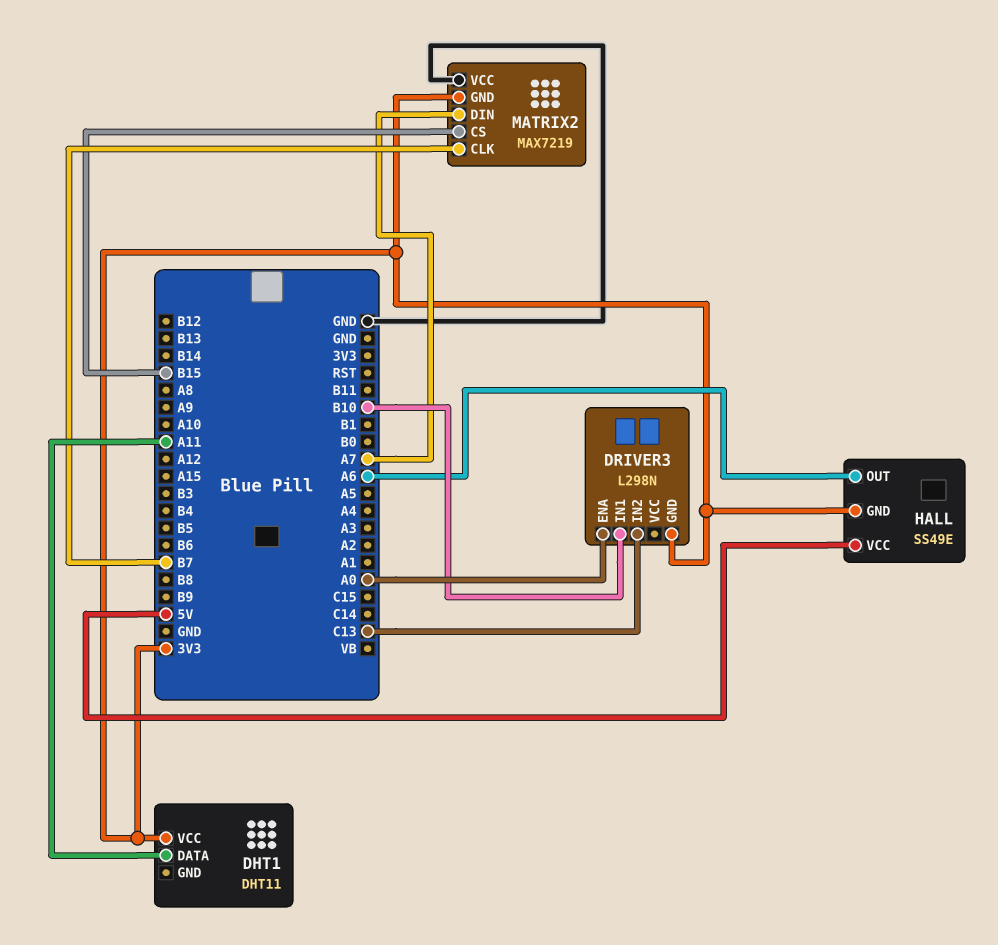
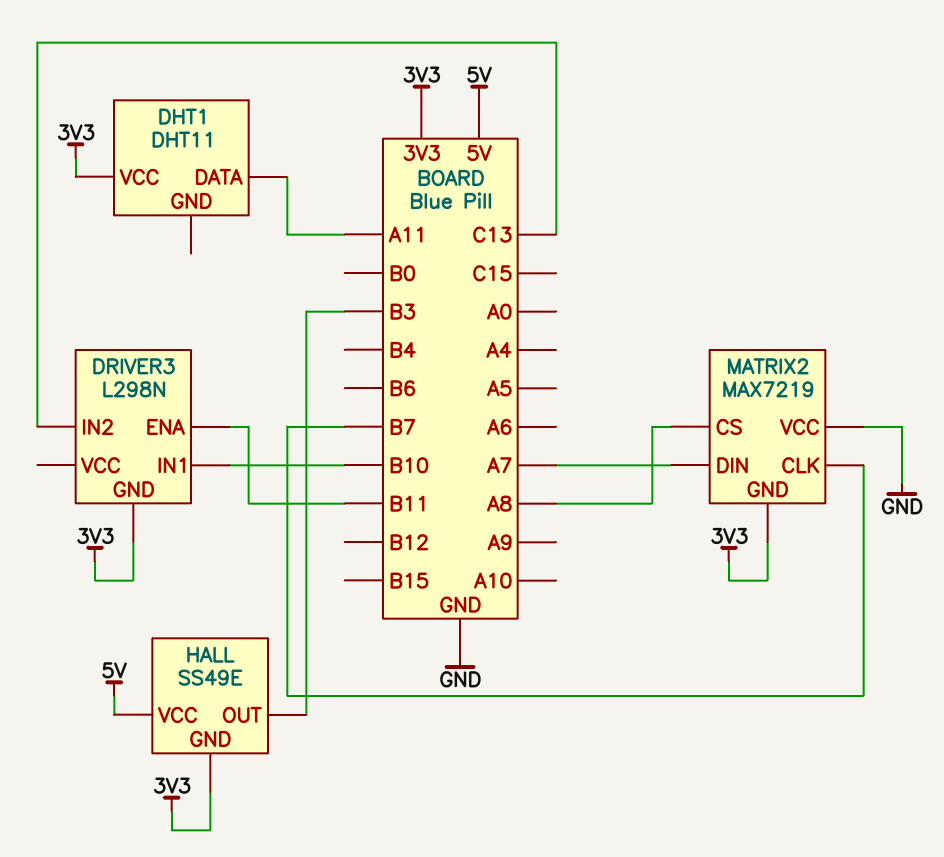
DRIVER3 pin ENA: A0 -> B11
HALL pin OUT: A6 -> B3
MATRIX2 pin CS: B15 -> A8

